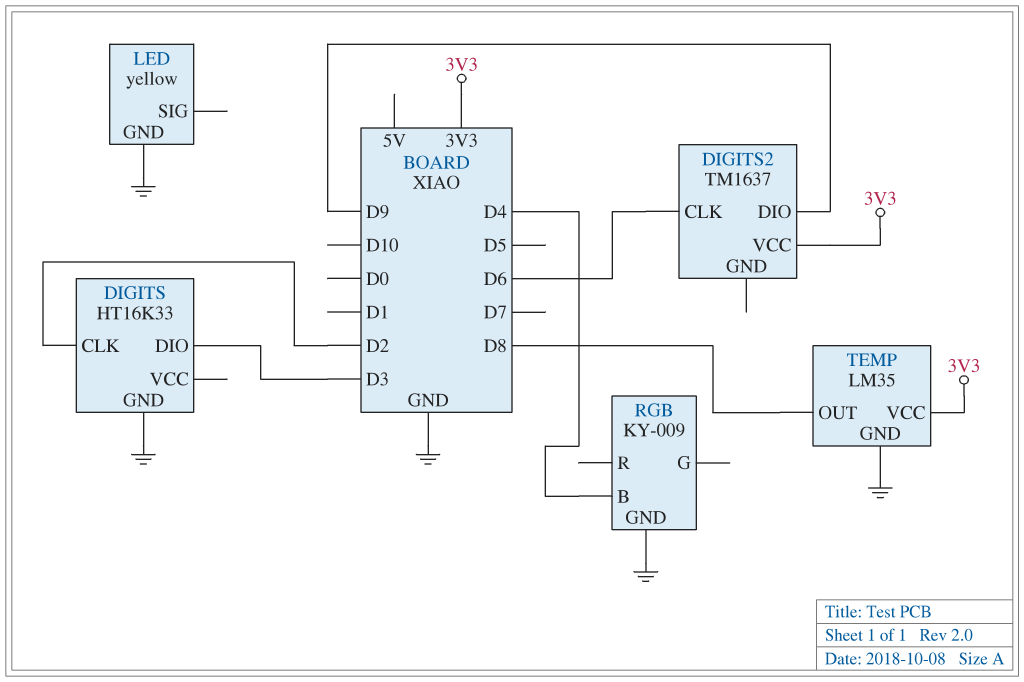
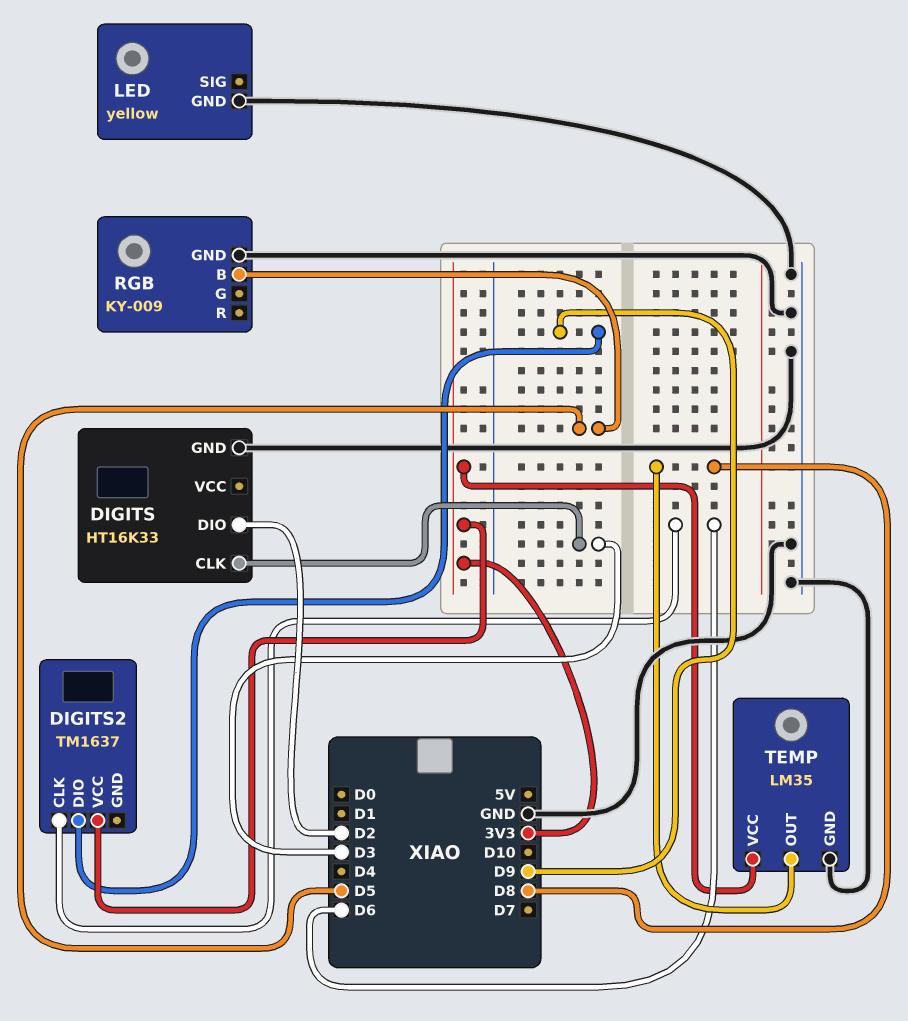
DIGITS pin CLK: D2 -> D3
DIGITS pin DIO: D3 -> D2
RGB pin B: D4 -> D5

